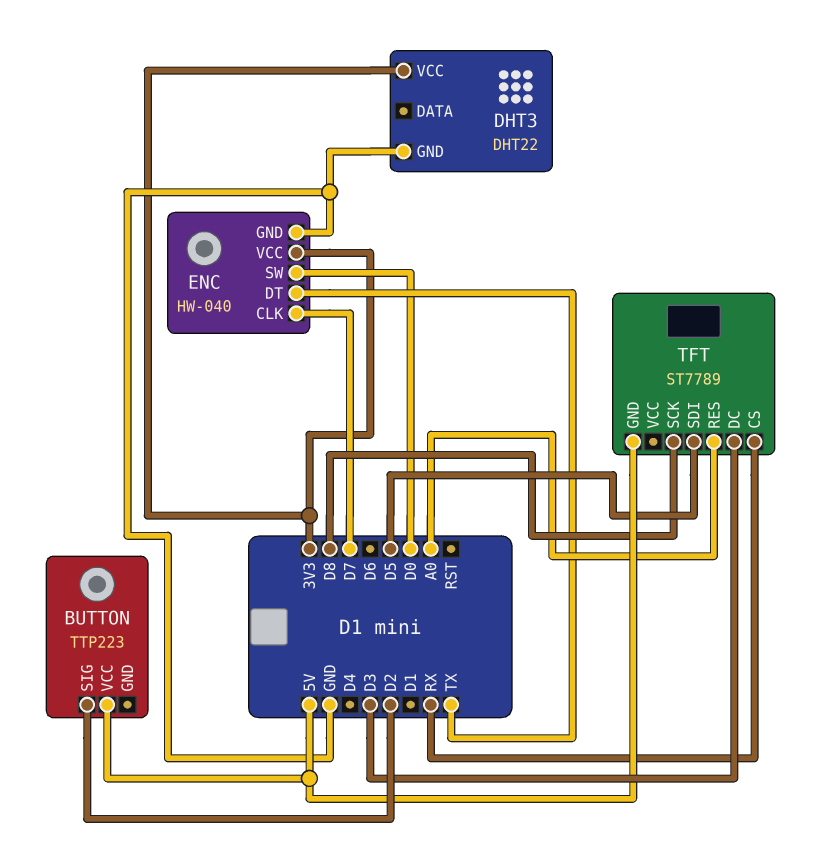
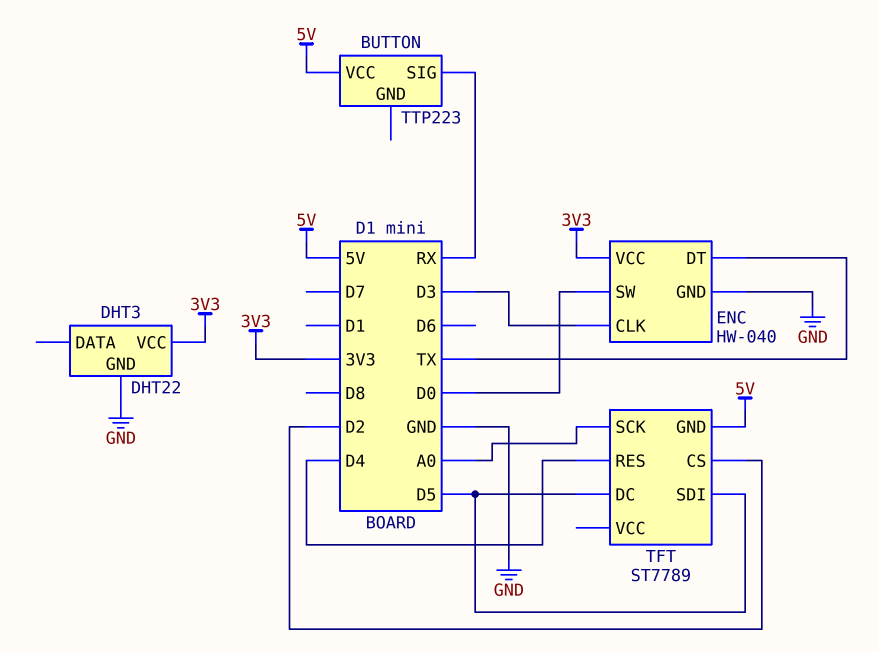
BUTTON pin SIG: D2 -> RX
ENC pin CLK: D7 -> D3
TFT pin CS: RX -> D2
TFT pin DC: D3 -> D5
TFT pin RES: A0 -> D4
TFT pin SCK: D8 -> A0

